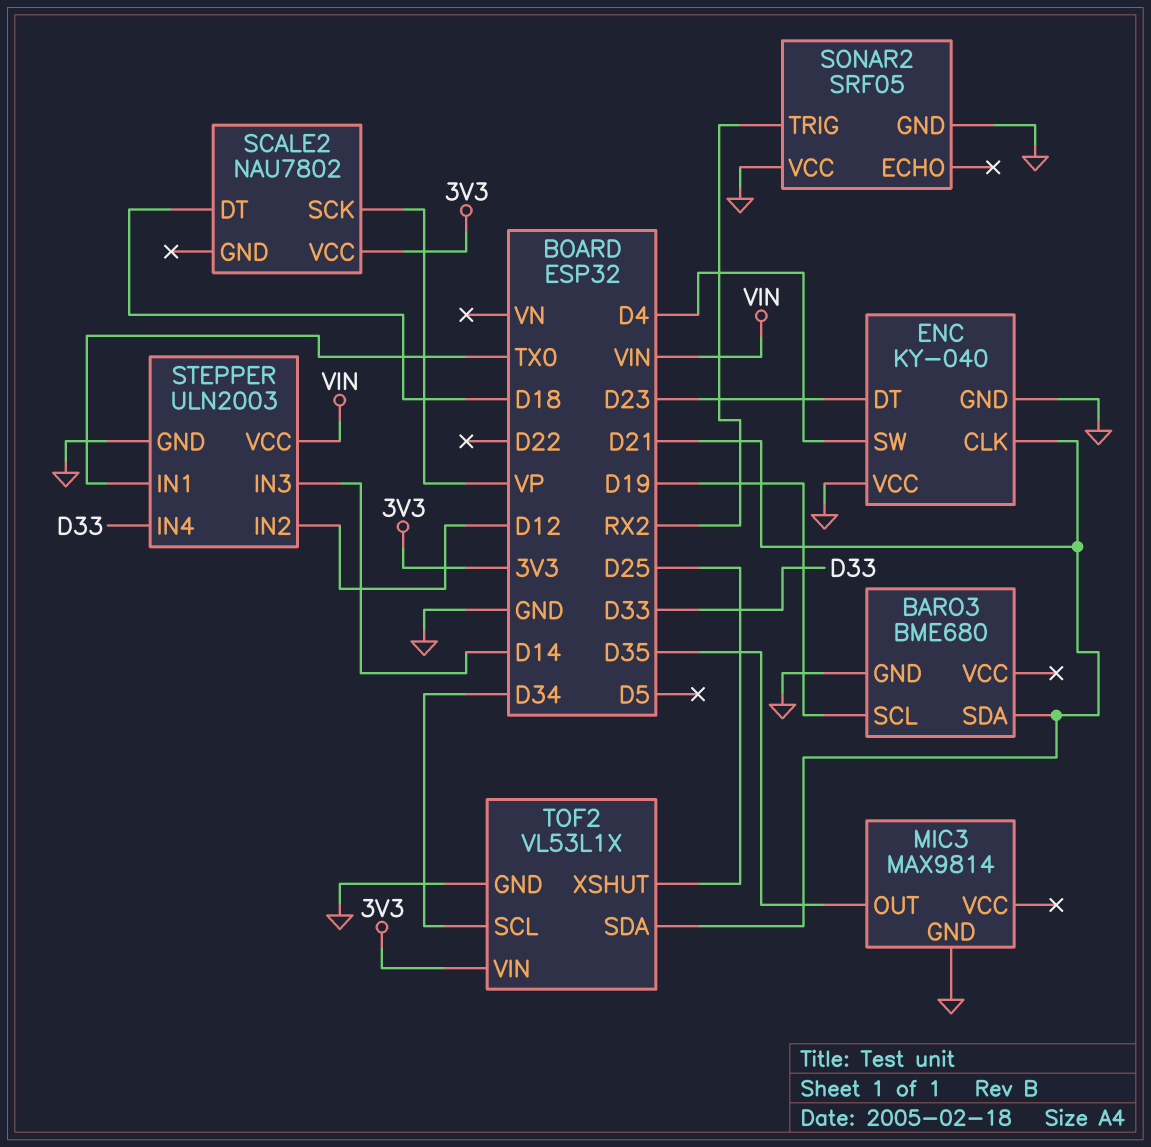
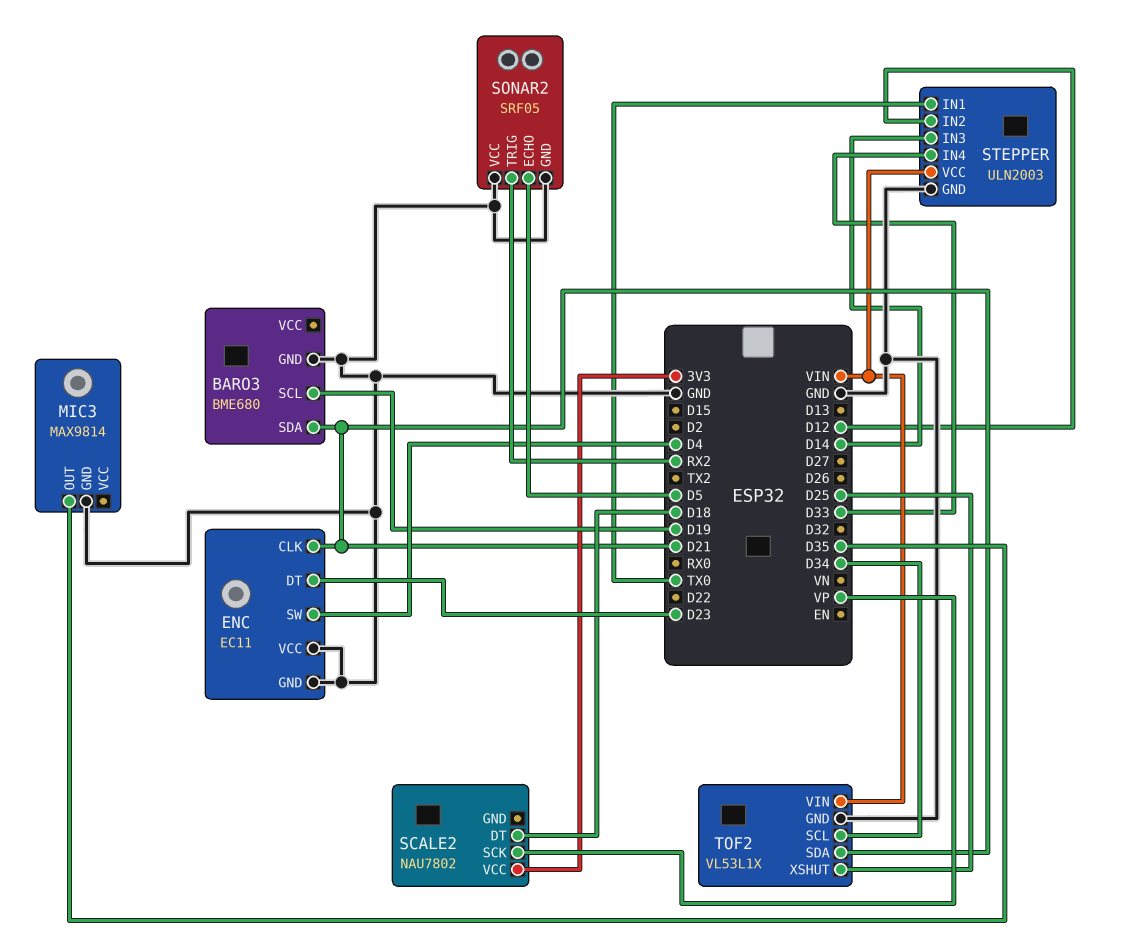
ENC: KY-040 -> EC11
SONAR2 pin ECHO: none -> D5
TOF2 pin VIN: 3V3 -> VIN

